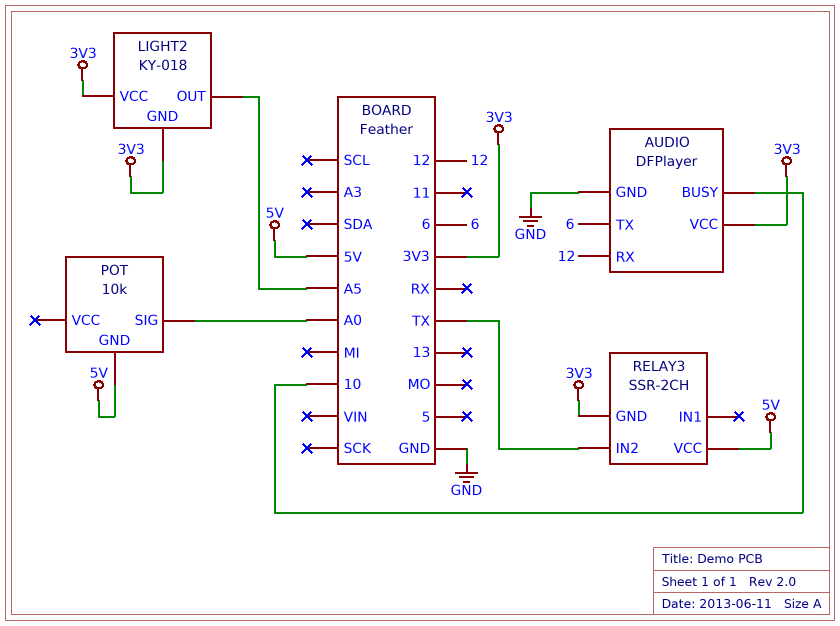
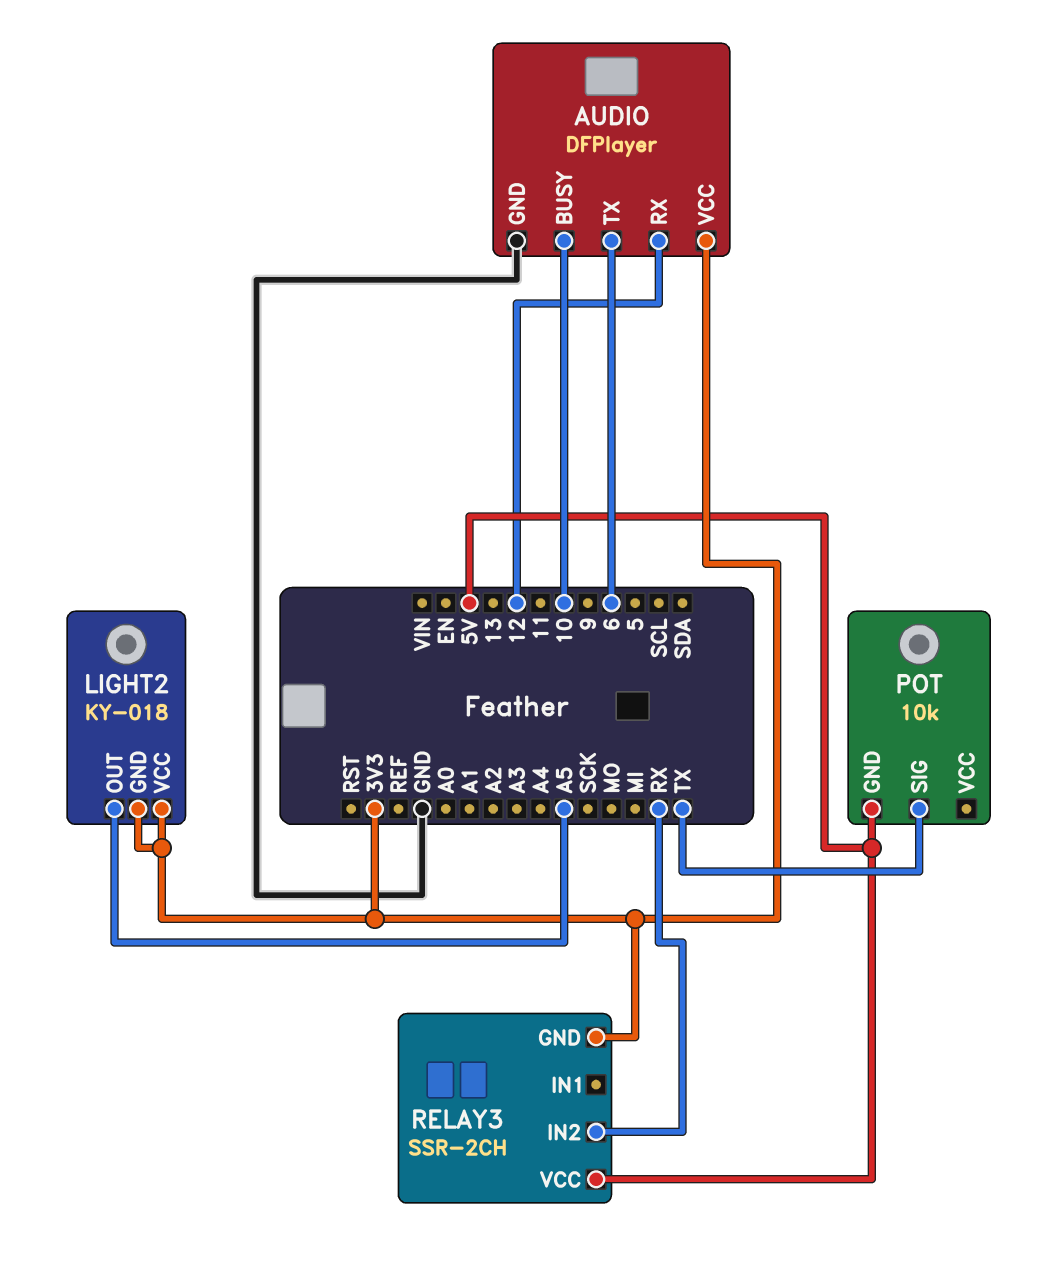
POT pin SIG: A0 -> TX
RELAY3 pin IN2: TX -> RX

